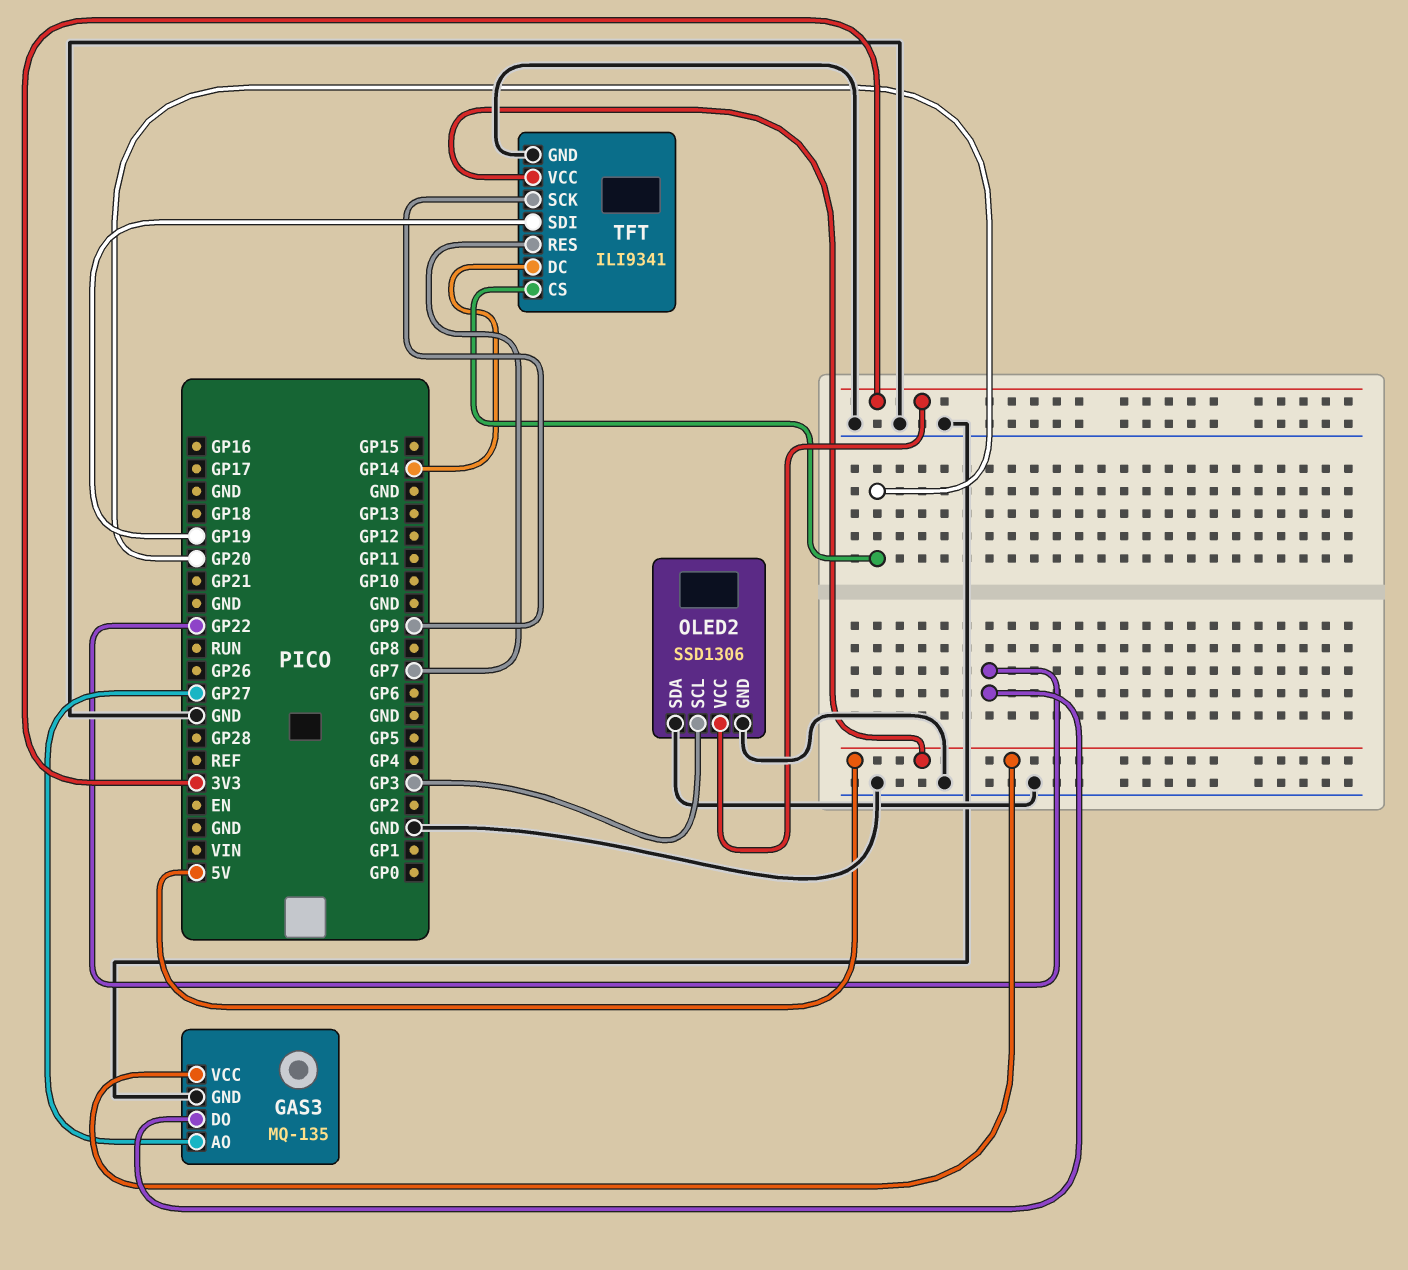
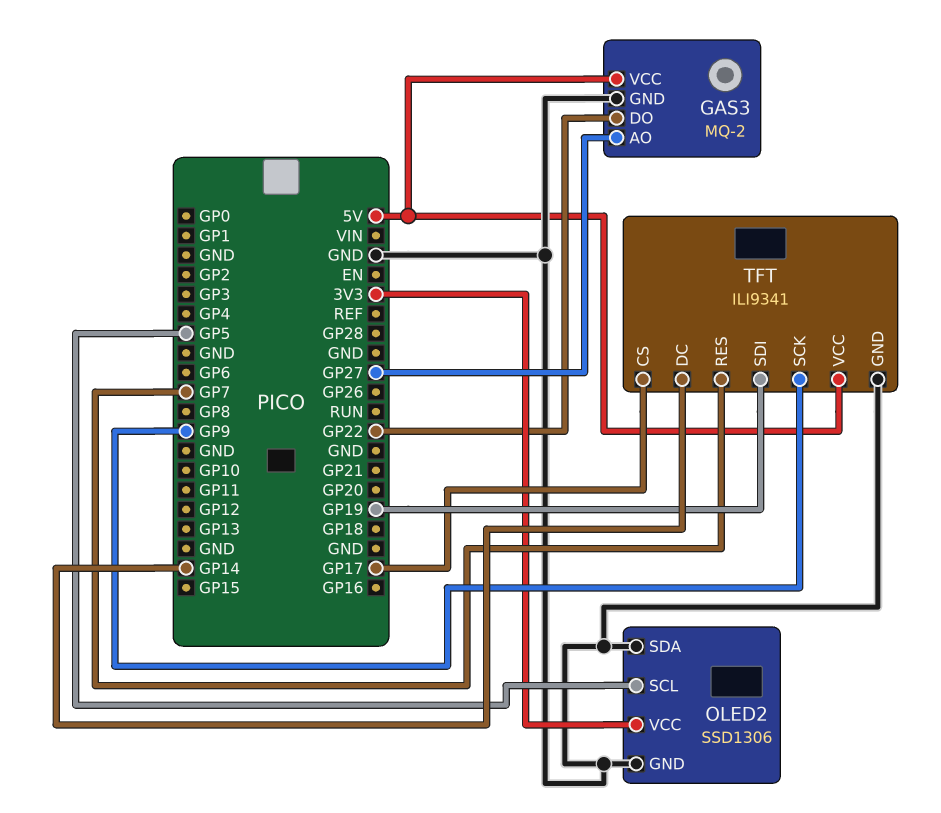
GAS3: MQ-135 -> MQ-2
OLED2 pin SCL: GP3 -> GP5
TFT pin CS: GP20 -> GP17

